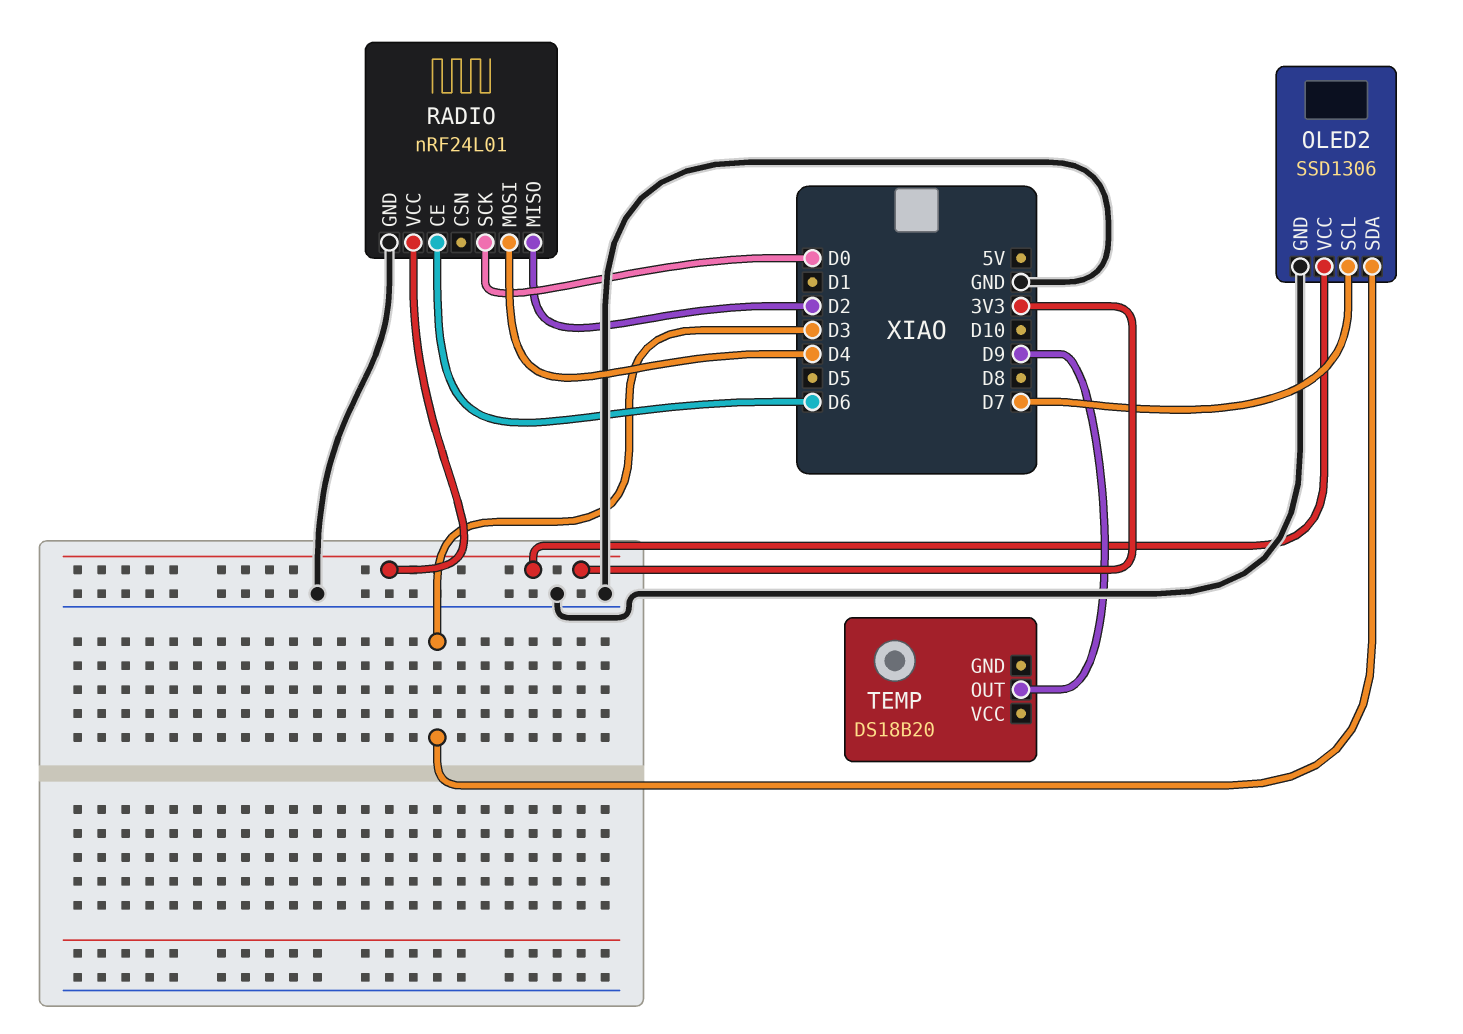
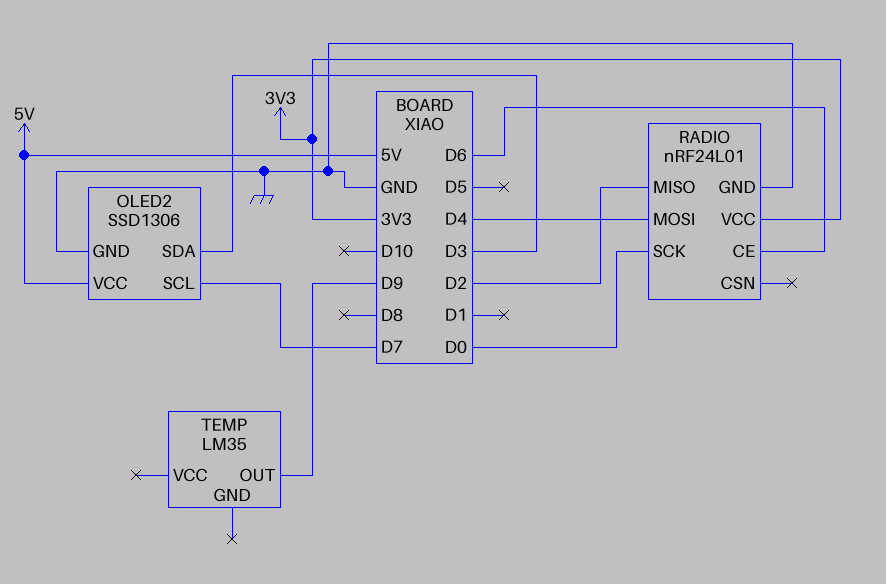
OLED2 pin VCC: 3V3 -> 5V
TEMP: DS18B20 -> LM35

